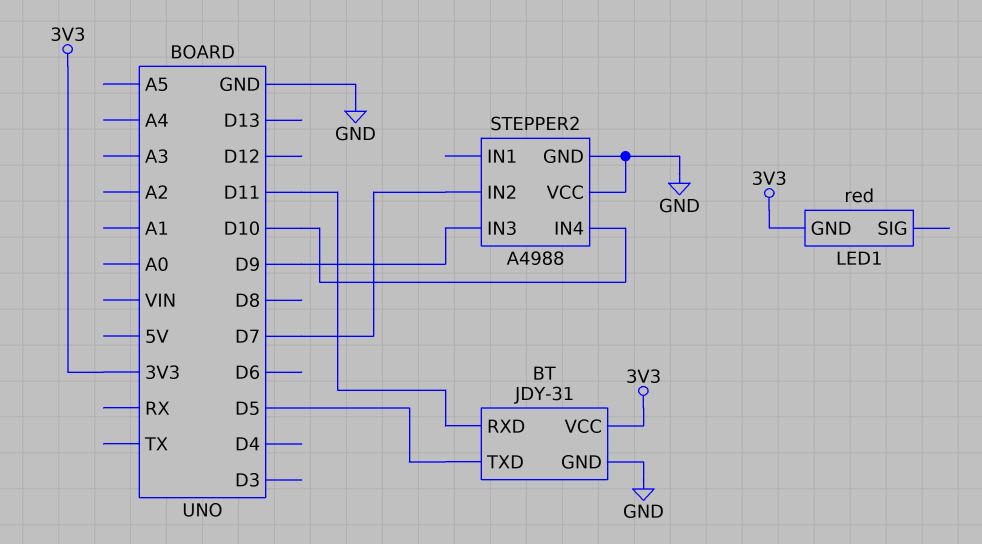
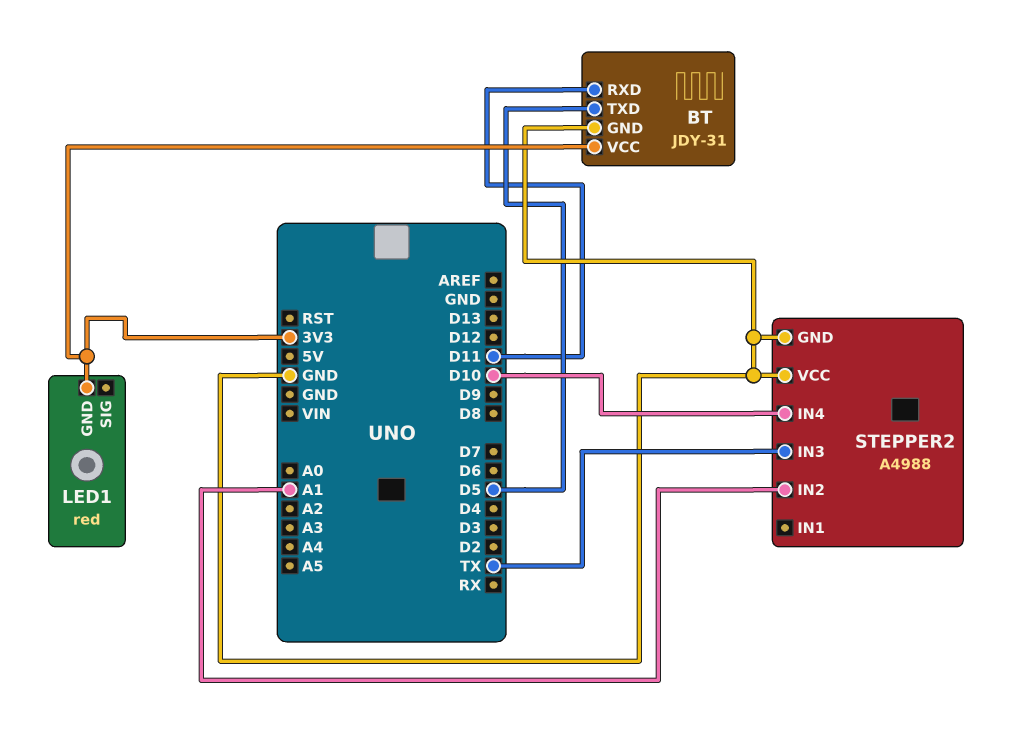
STEPPER2 pin IN2: D7 -> A1
STEPPER2 pin IN3: D9 -> TX

